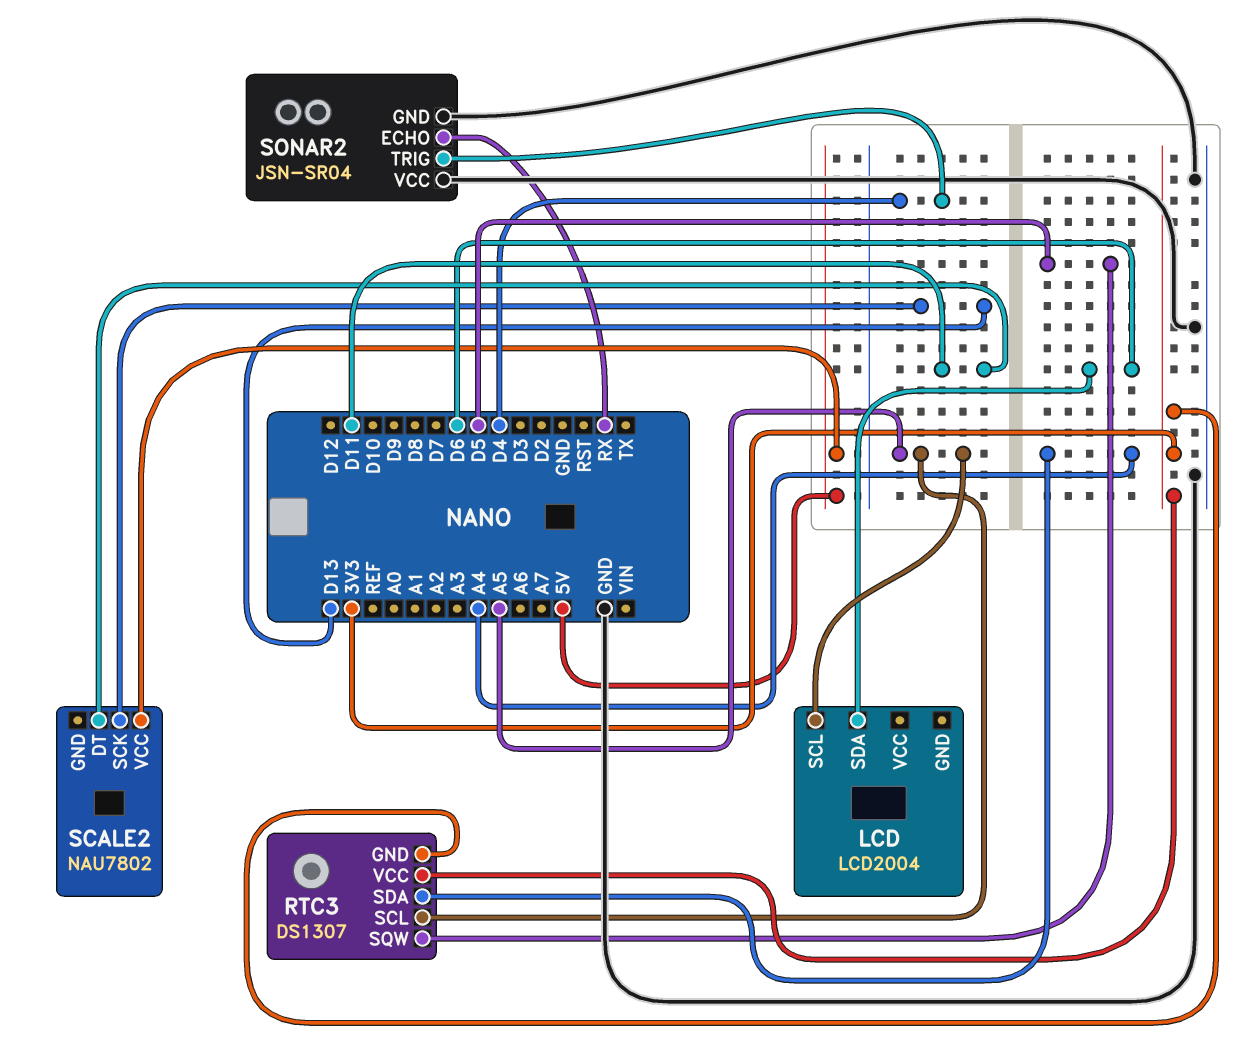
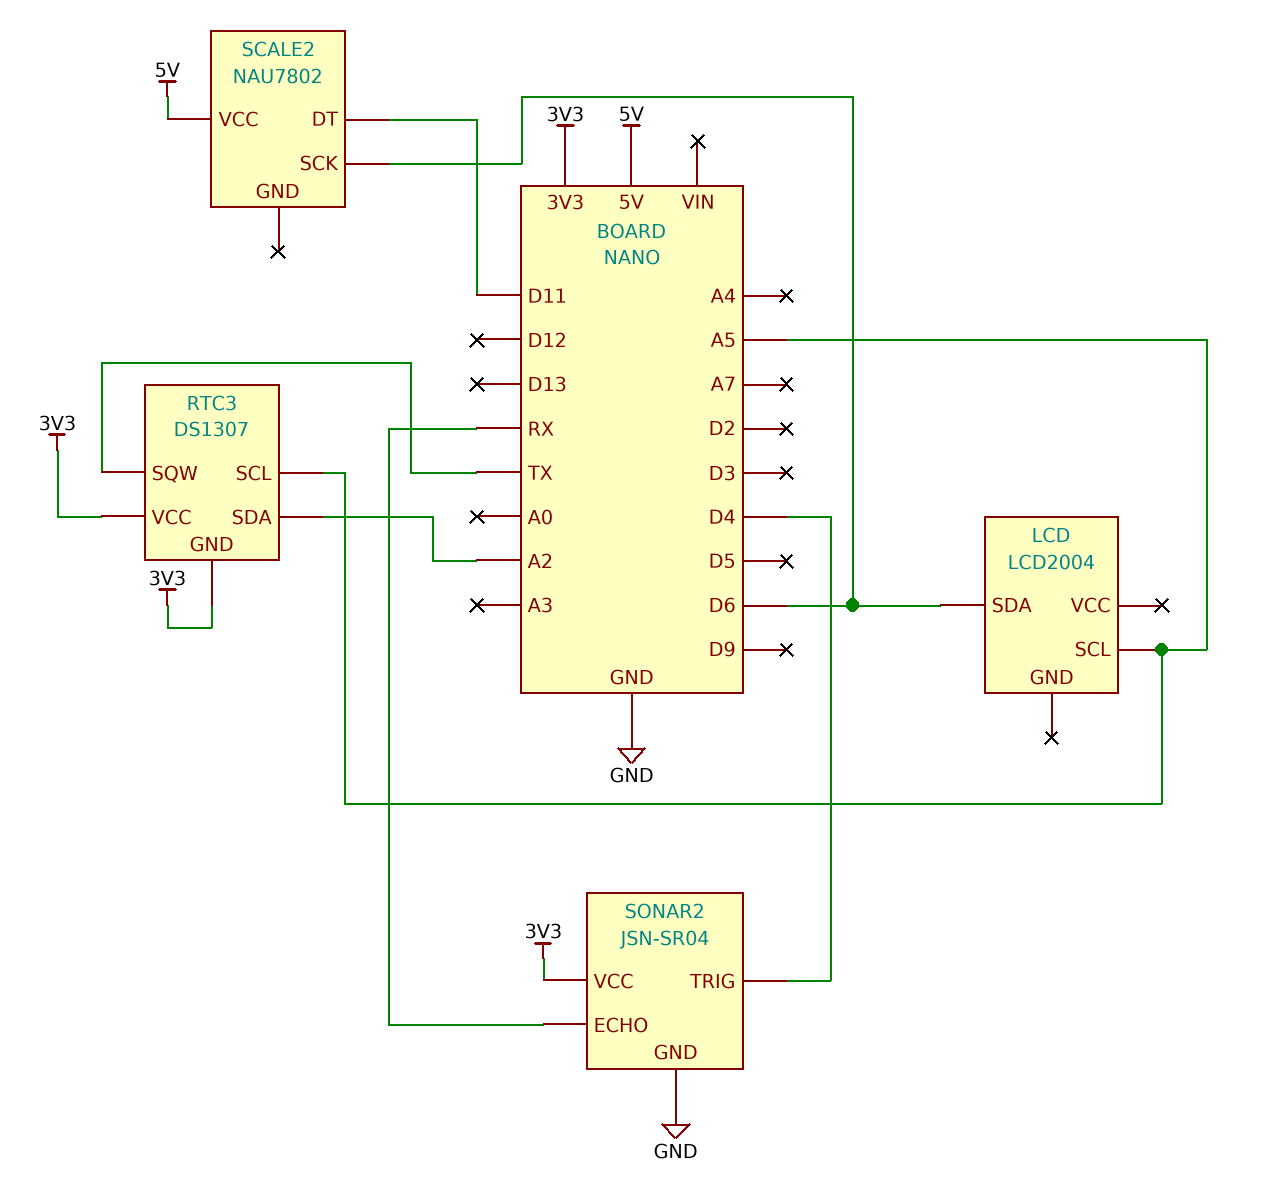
RTC3 pin SDA: A4 -> A2
RTC3 pin SQW: D5 -> TX
SCALE2 pin SCK: D13 -> D6
SONAR2 pin VCC: GND -> 3V3

